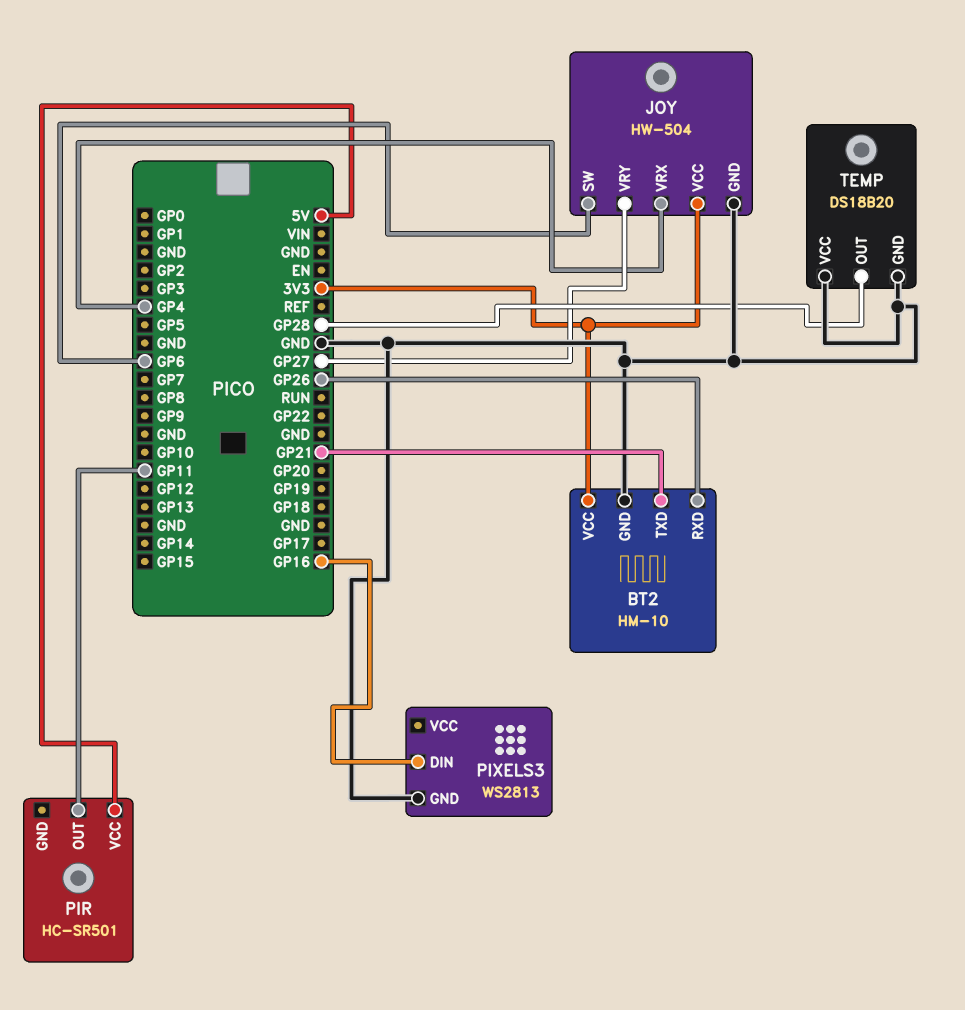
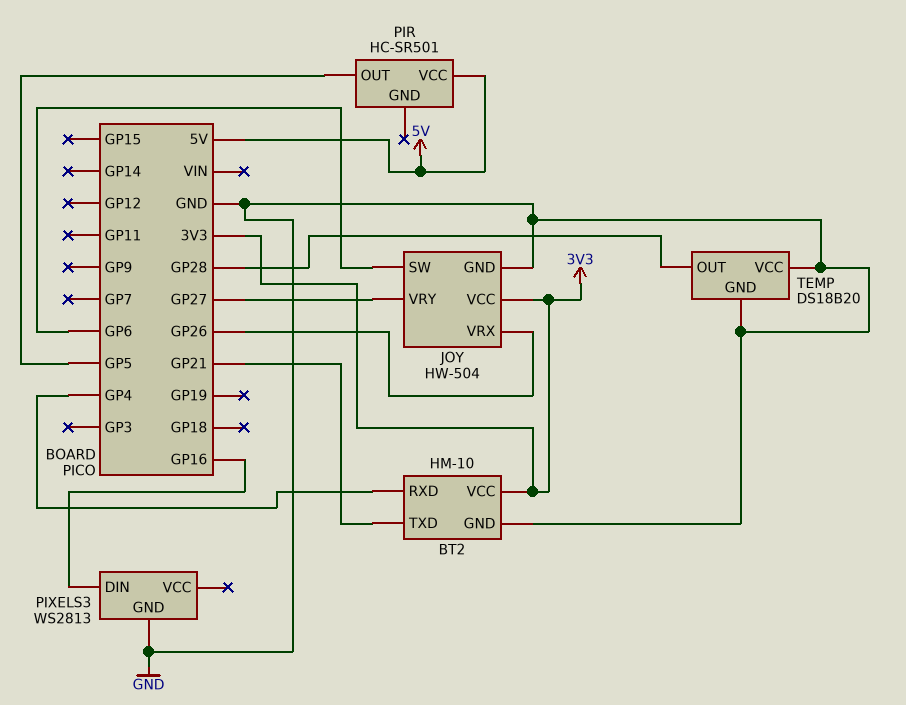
BT2 pin RXD: GP26 -> GP4
JOY pin VRX: GP4 -> GP26
PIR pin OUT: GP11 -> GP5

